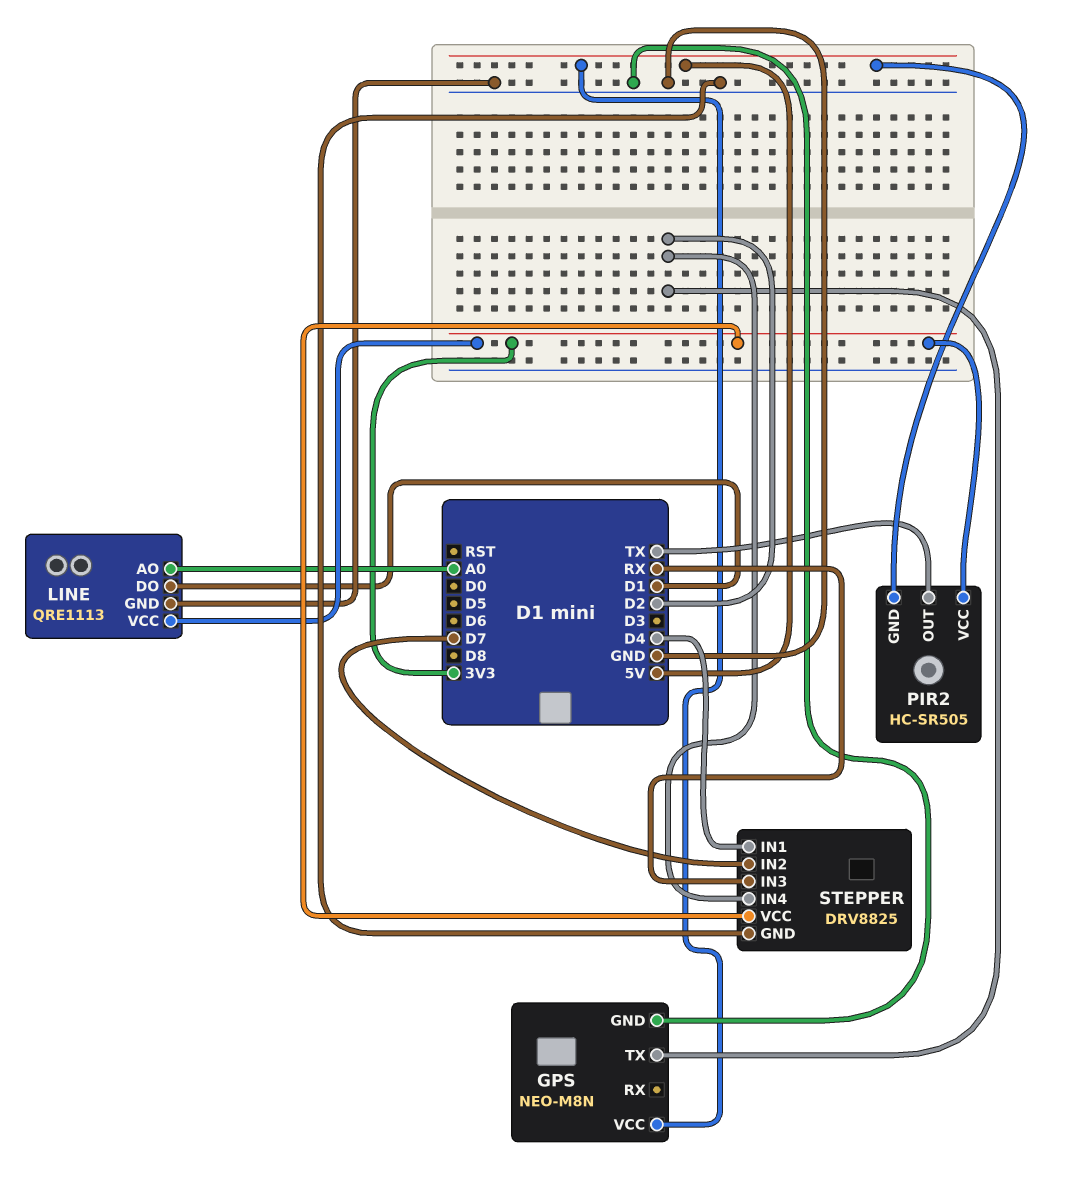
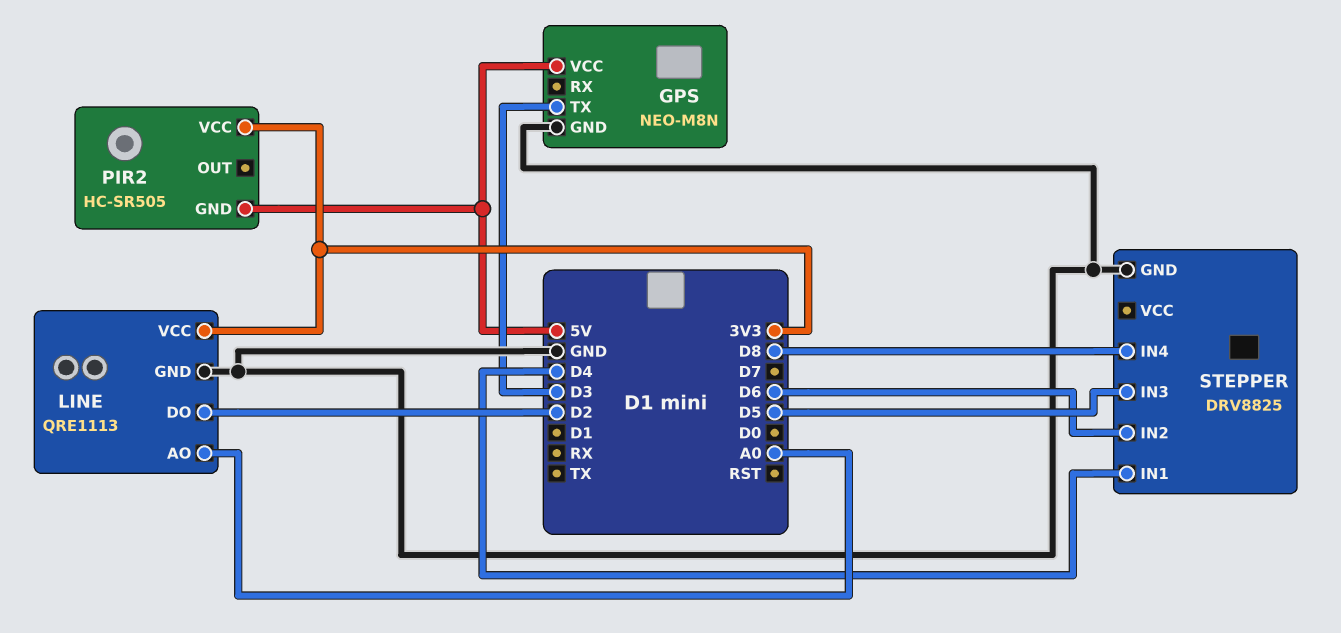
GPS pin TX: D2 -> D3
LINE pin DO: D1 -> D2
PIR2 pin OUT: TX -> none
STEPPER pin IN2: D7 -> D6
STEPPER pin IN3: RX -> D5
STEPPER pin IN4: D2 -> D8
STEPPER pin VCC: 3V3 -> none

